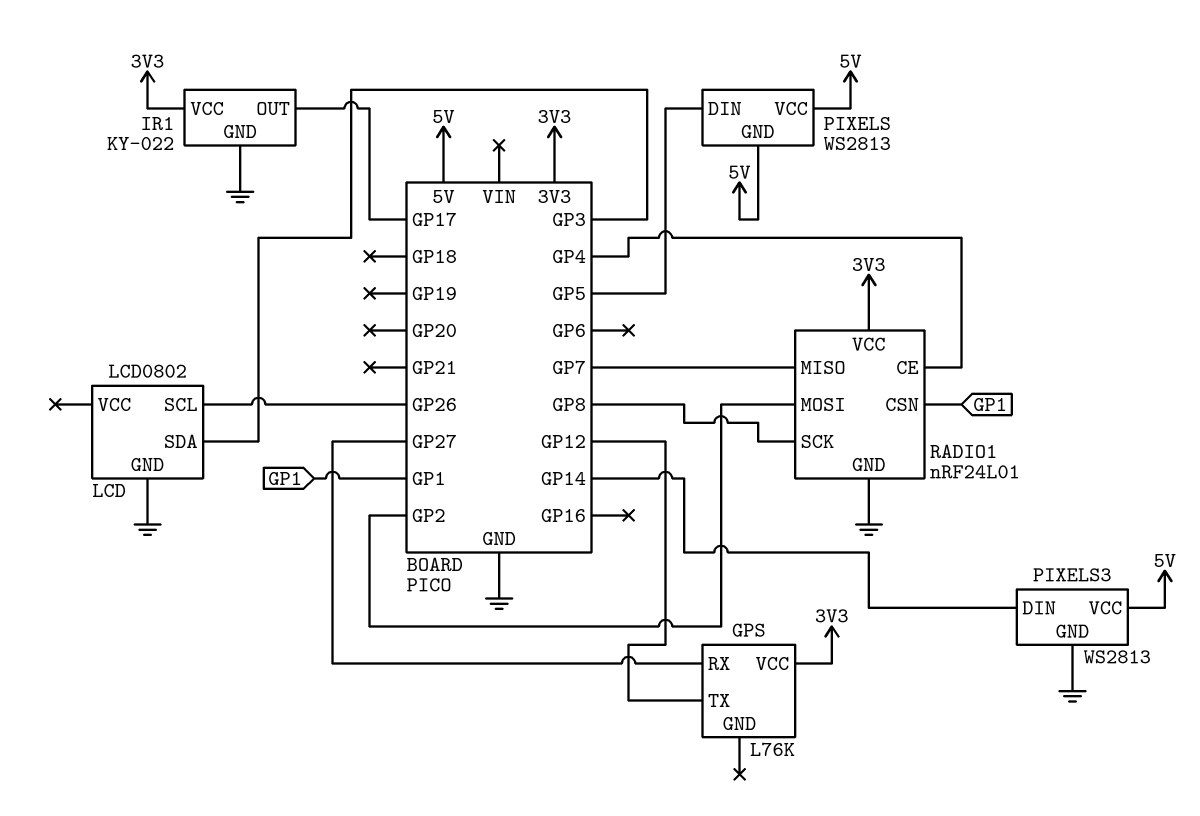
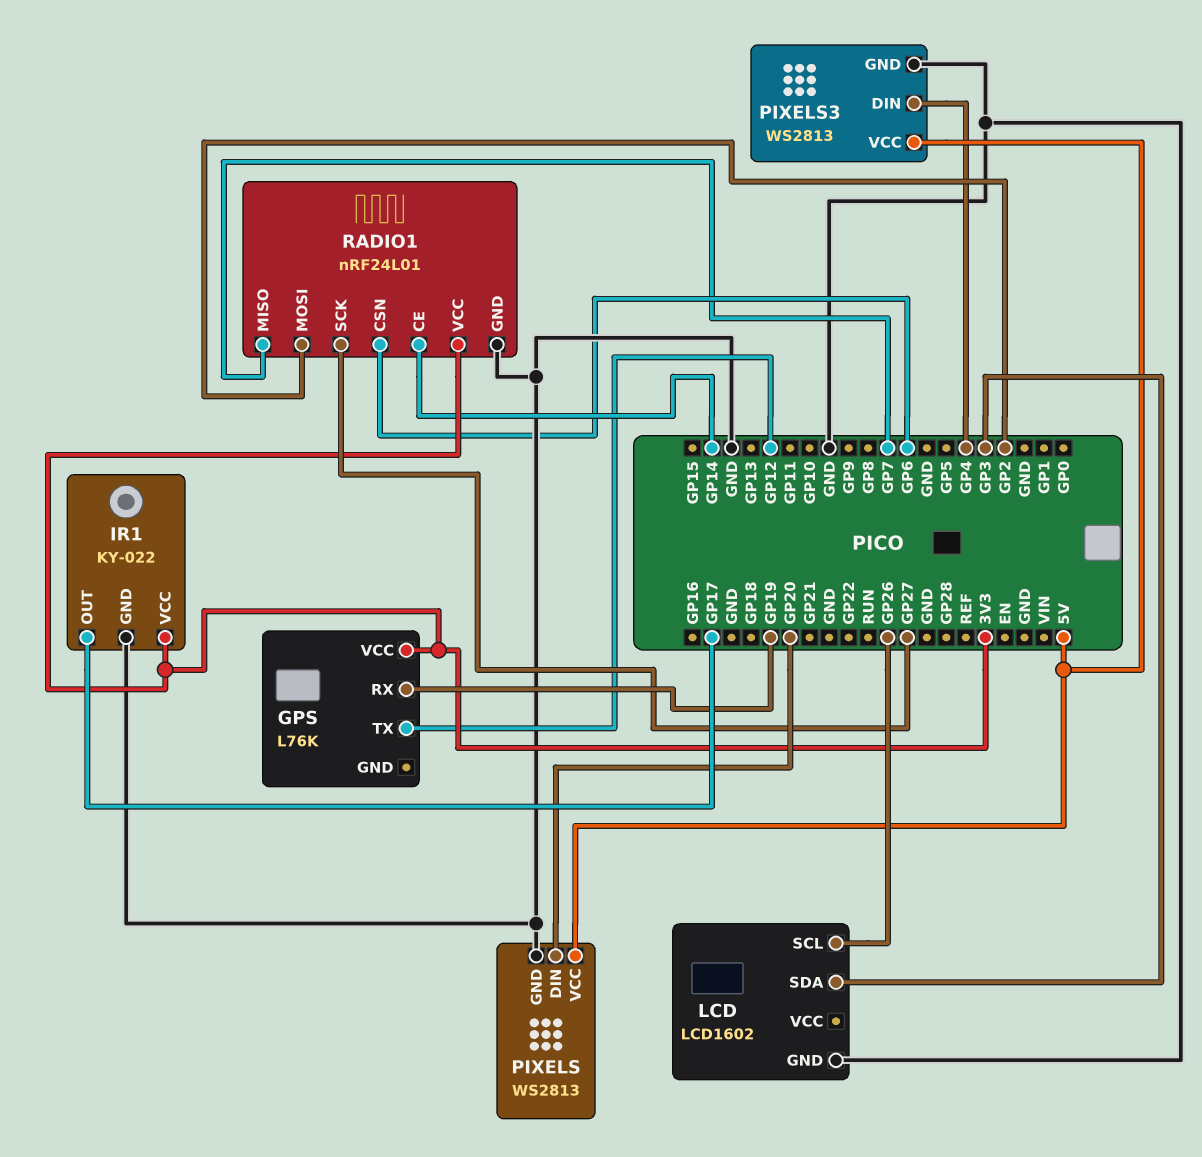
GPS pin RX: GP27 -> GP19
LCD: LCD0802 -> LCD1602
PIXELS pin DIN: GP5 -> GP20
PIXELS pin GND: 5V -> GND
PIXELS3 pin DIN: GP14 -> GP4
RADIO1 pin CE: GP4 -> GP14
RADIO1 pin CSN: GP1 -> GP6
RADIO1 pin SCK: GP8 -> GP27

